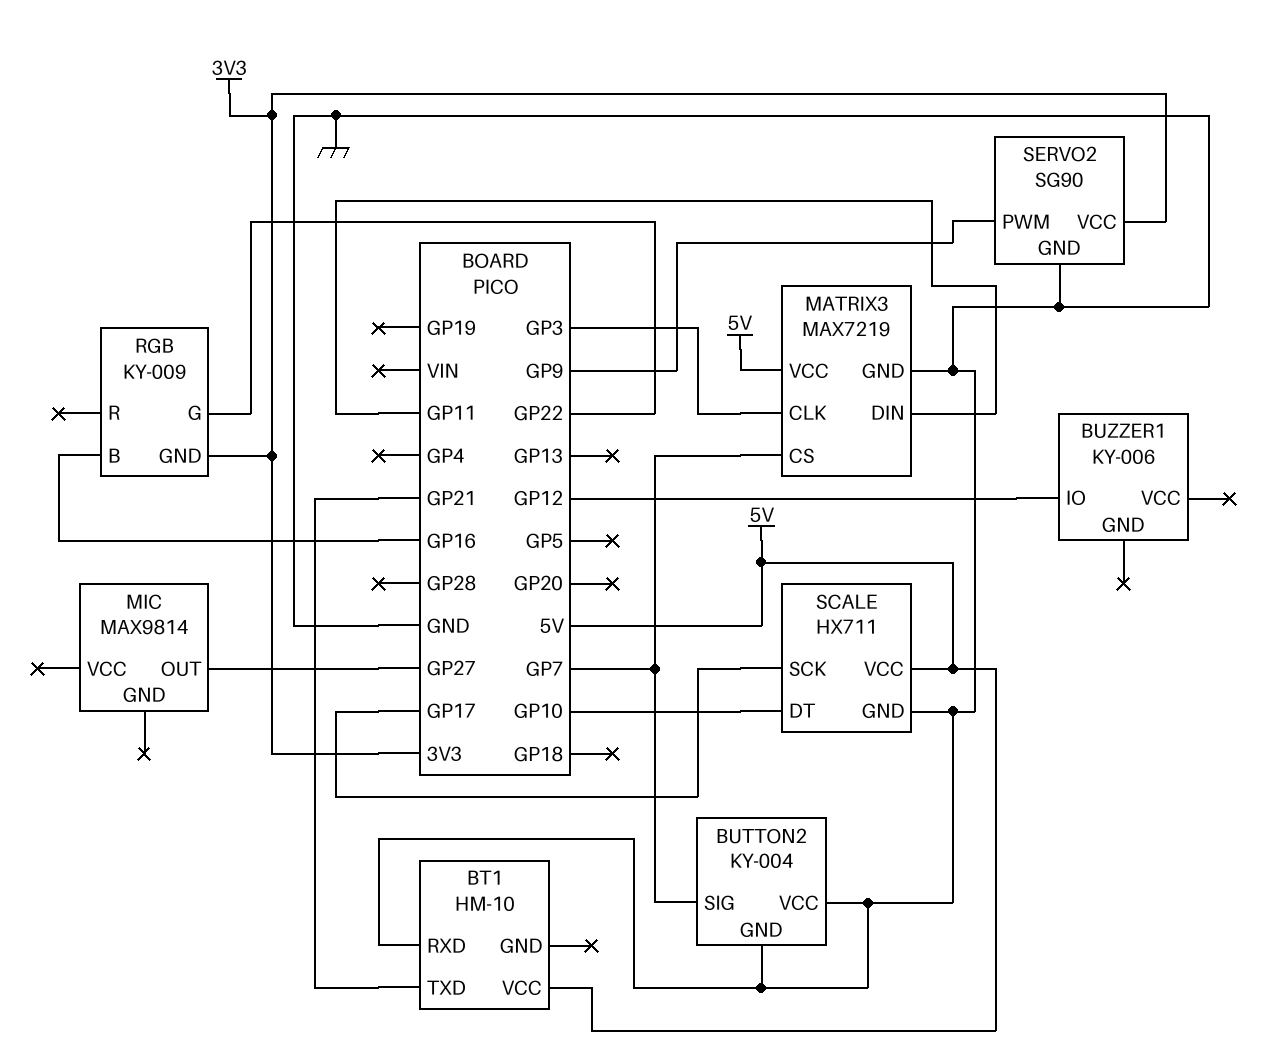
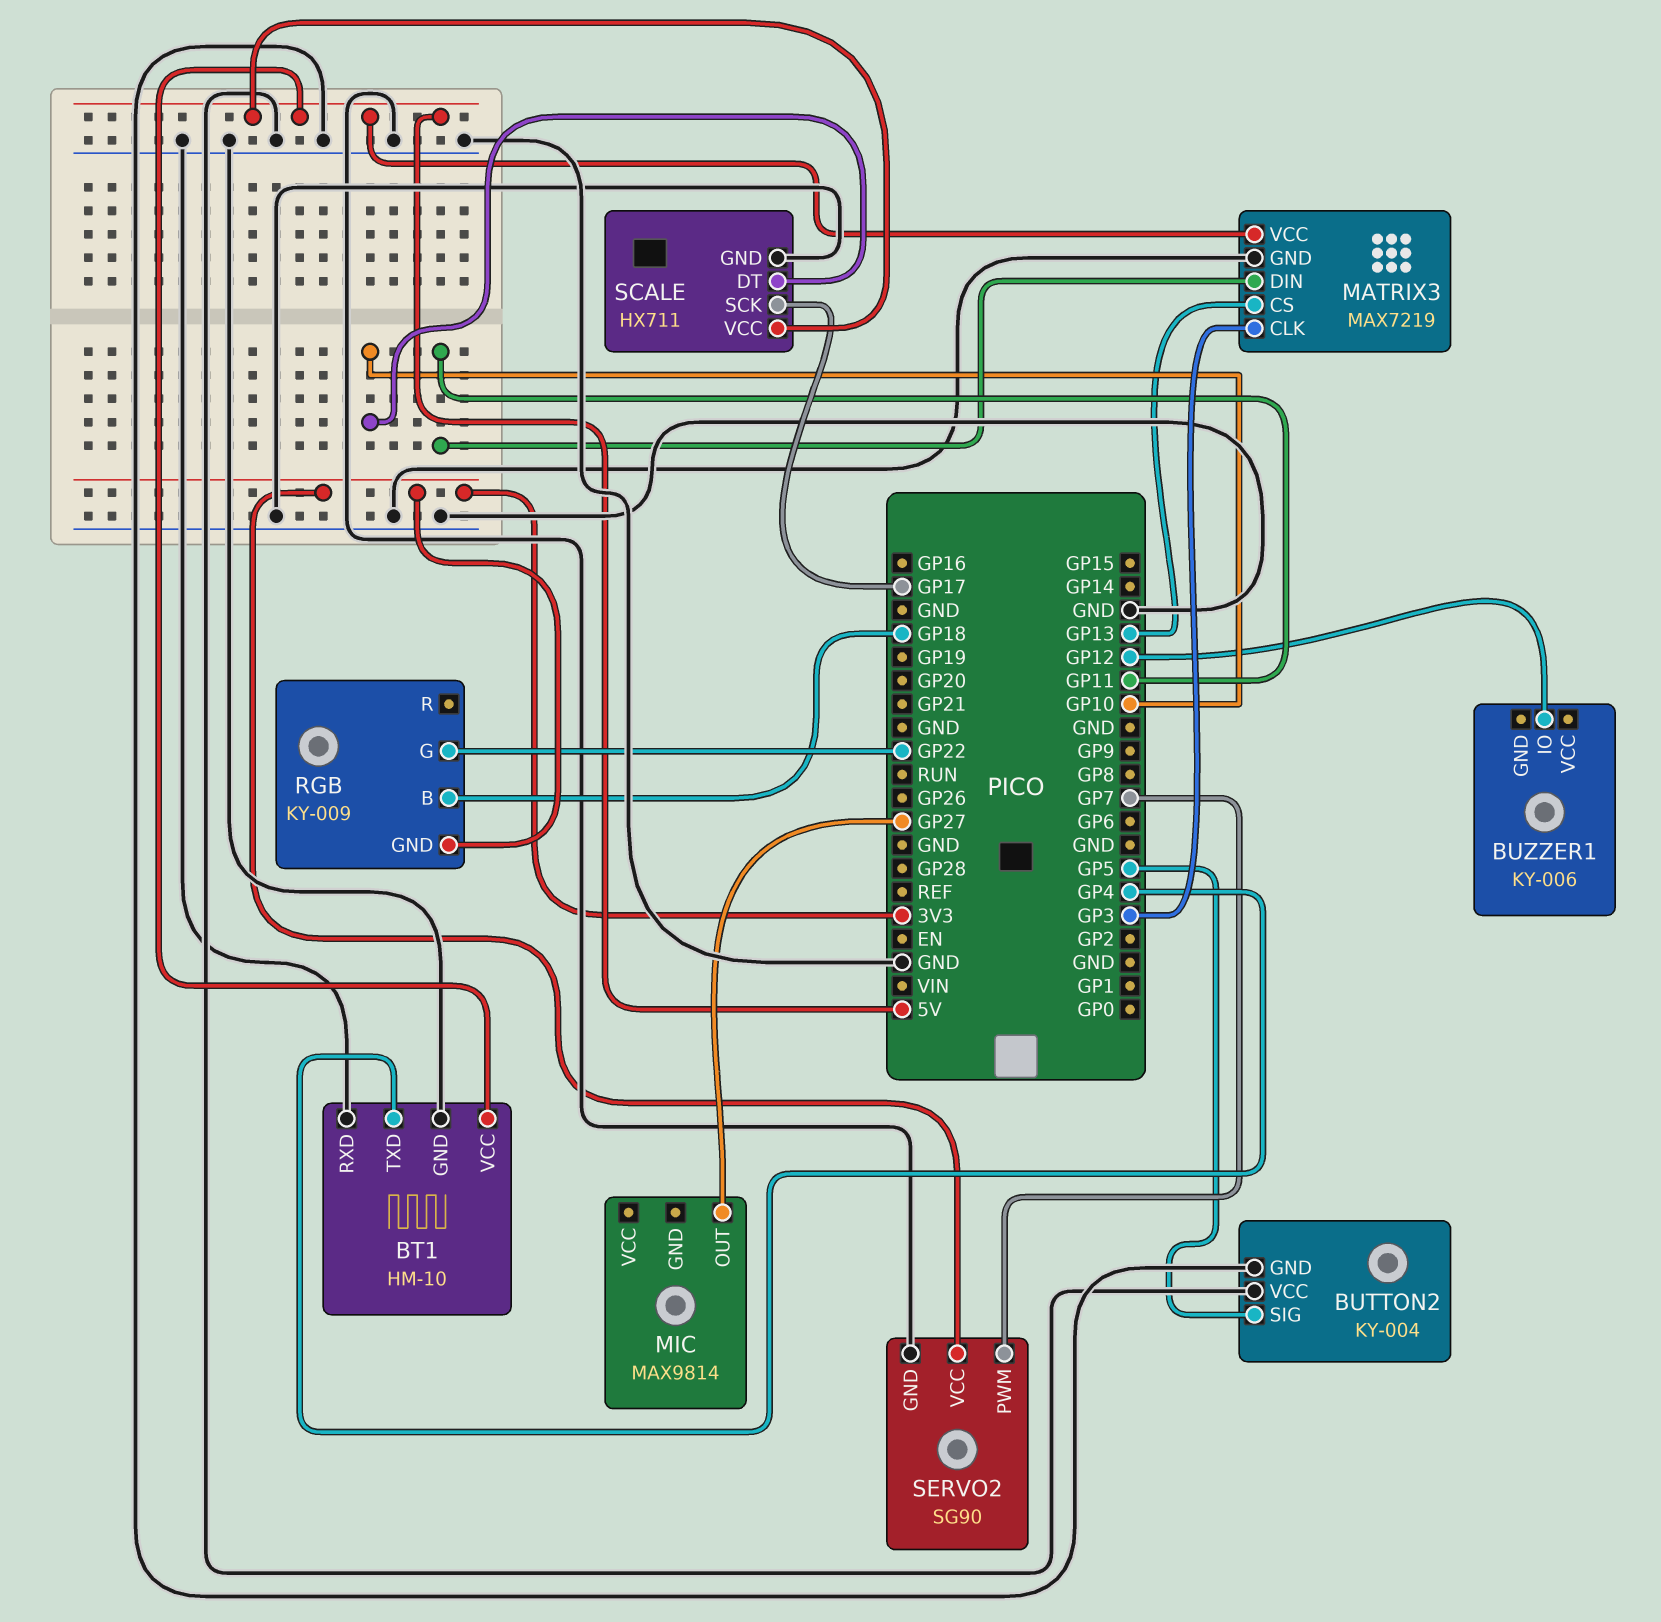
BT1 pin GND: none -> GND
BT1 pin TXD: GP21 -> GP4
BUTTON2 pin SIG: GP7 -> GP5
MATRIX3 pin CS: GP7 -> GP13
RGB pin B: GP16 -> GP18
SERVO2 pin PWM: GP9 -> GP7

